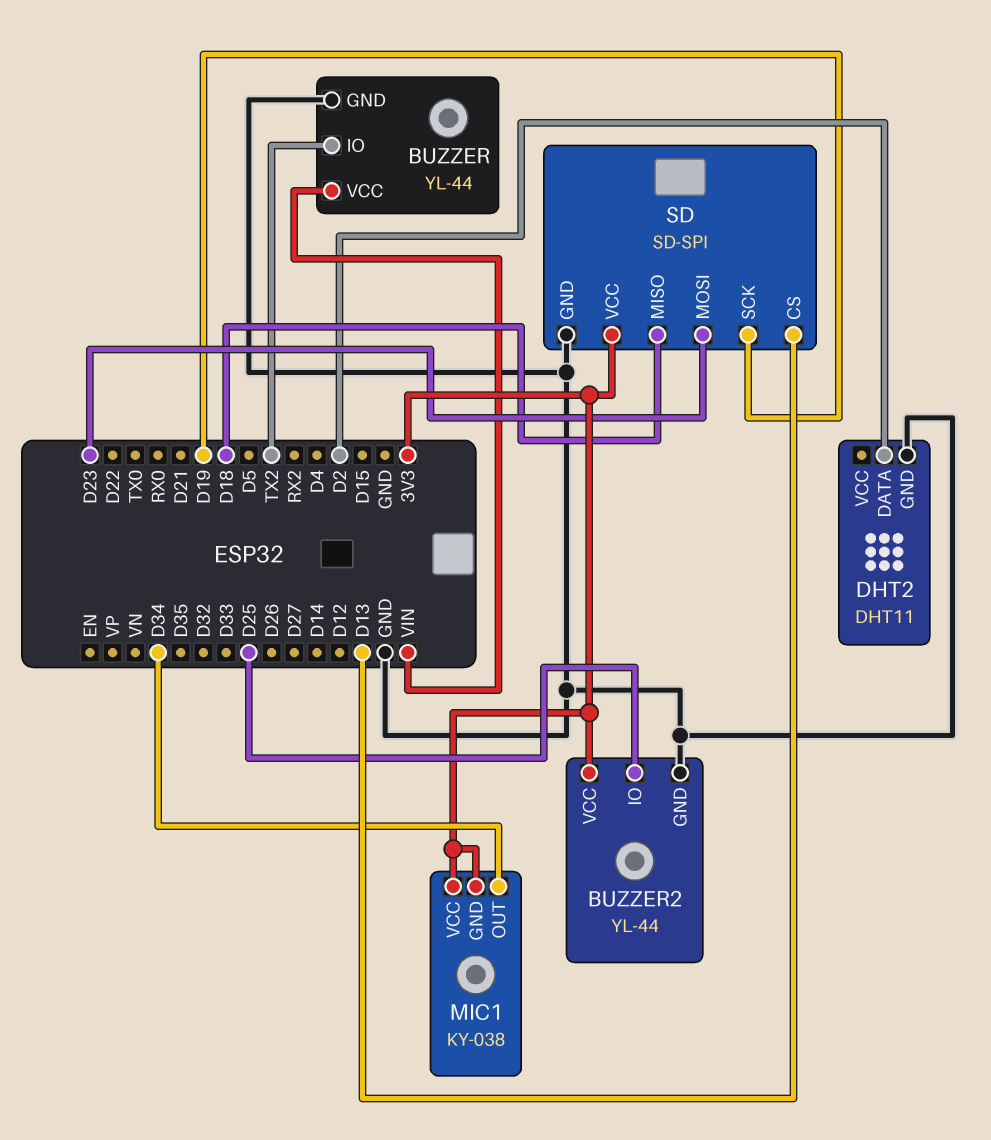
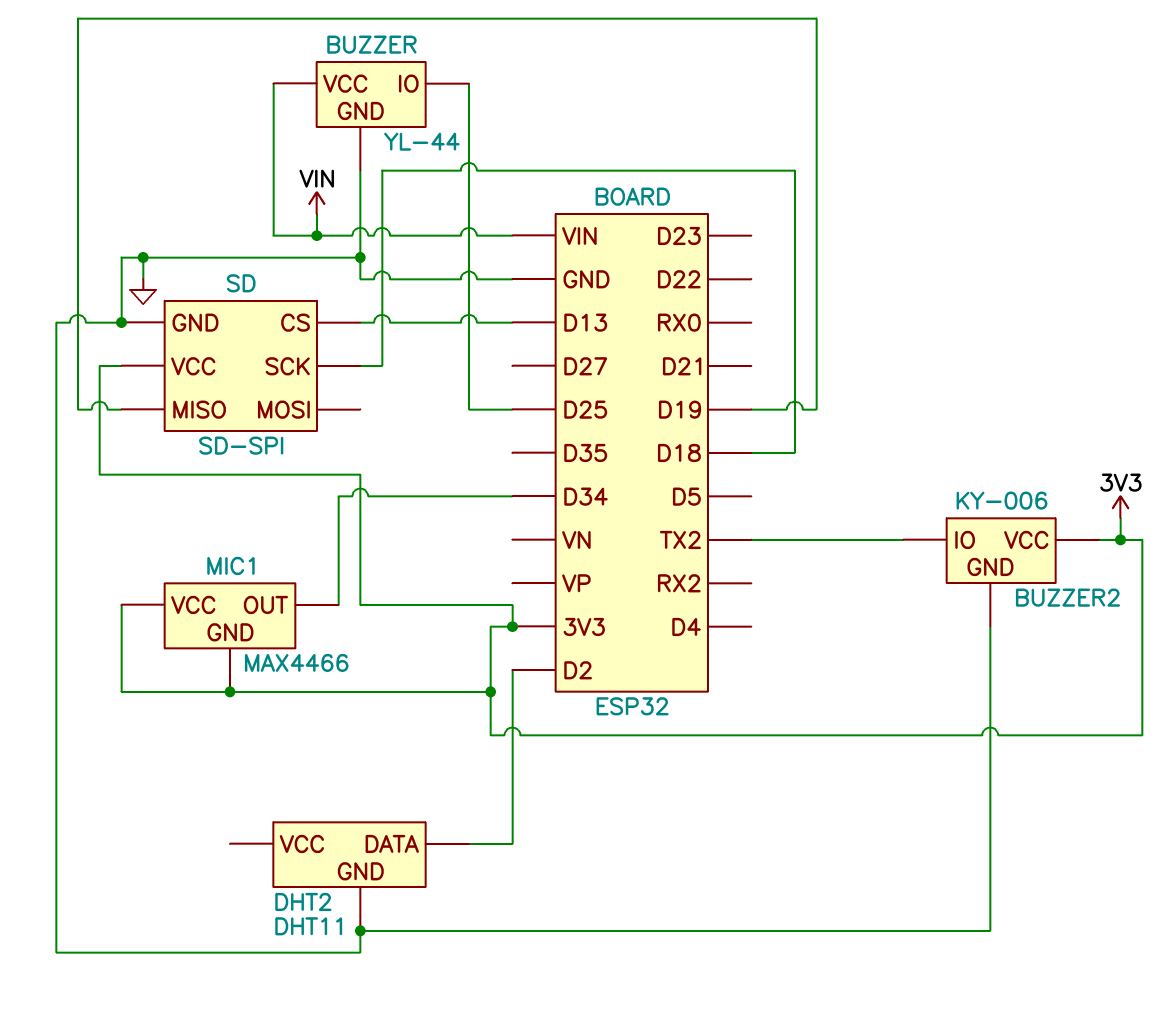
BUZZER pin IO: TX2 -> D25
BUZZER2: YL-44 -> KY-006
BUZZER2 pin IO: D25 -> TX2
MIC1: KY-038 -> MAX4466
SD pin MISO: D18 -> D19
SD pin MOSI: D23 -> none
SD pin SCK: D19 -> D18

